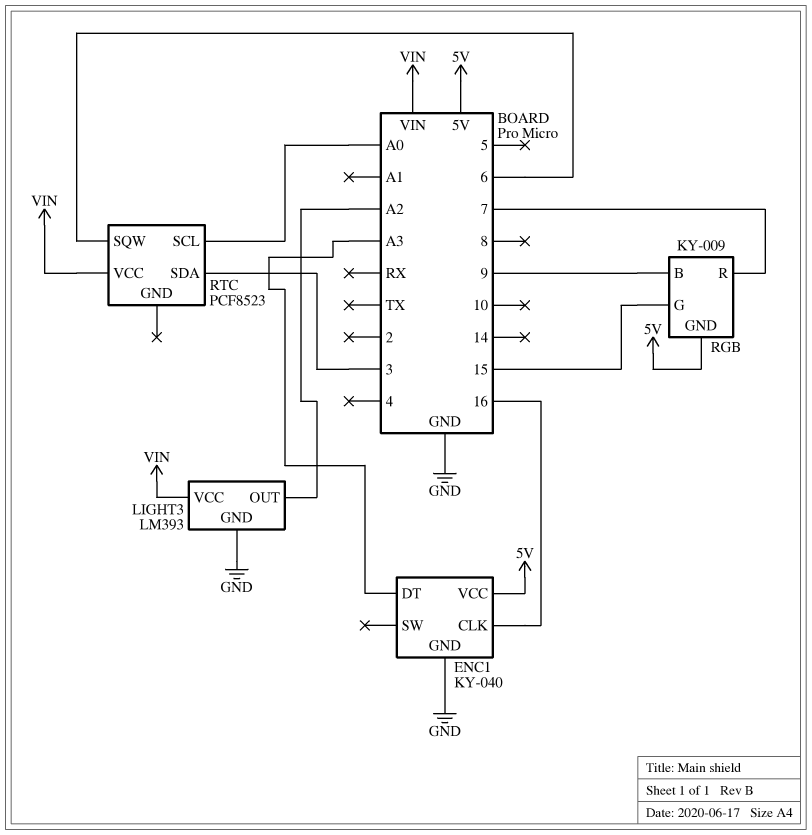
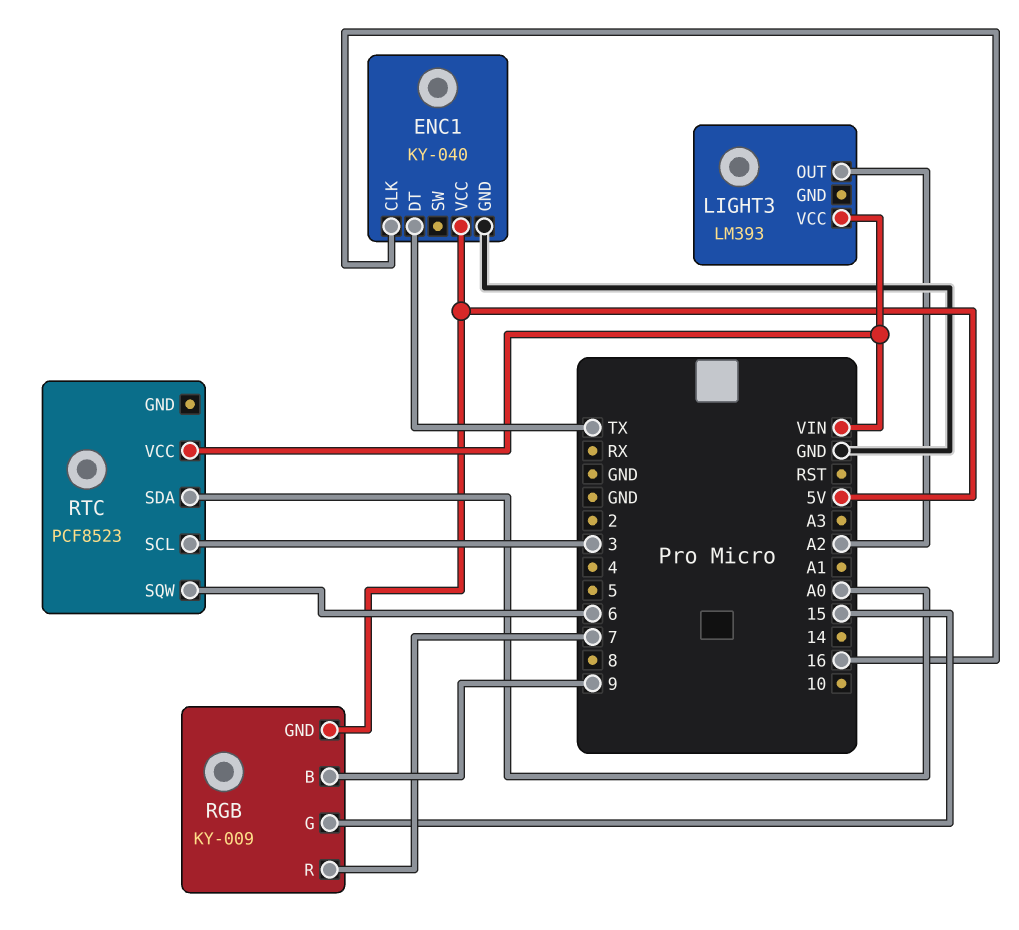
ENC1 pin DT: A3 -> TX
LIGHT3 pin GND: GND -> none
RTC pin SCL: A0 -> 3
RTC pin SDA: 3 -> A0

